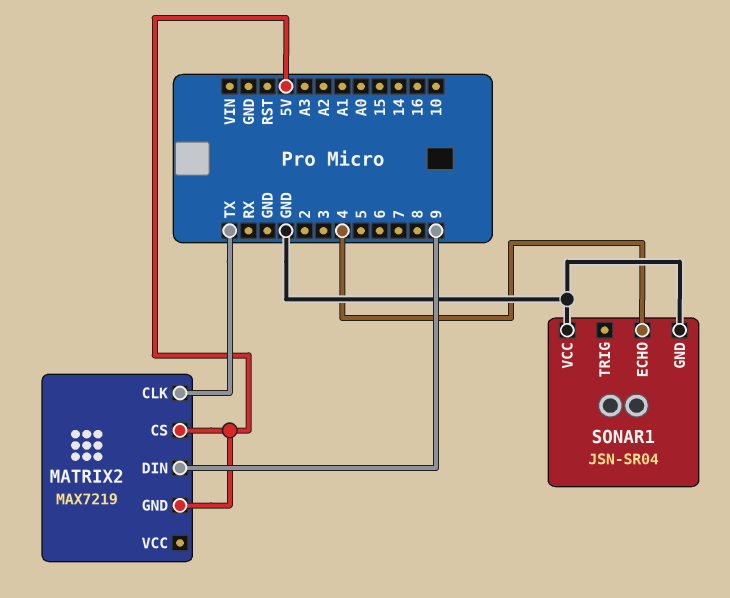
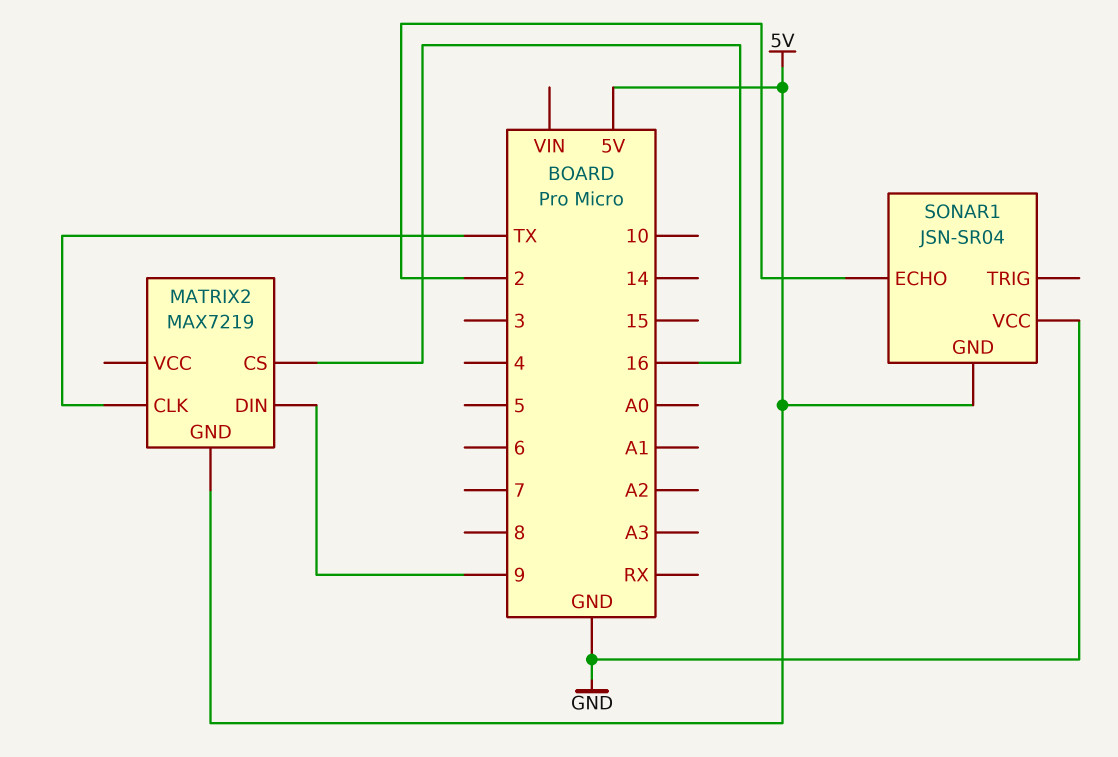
MATRIX2 pin CS: 5V -> 16
SONAR1 pin ECHO: 4 -> 2
SONAR1 pin GND: GND -> 5V

